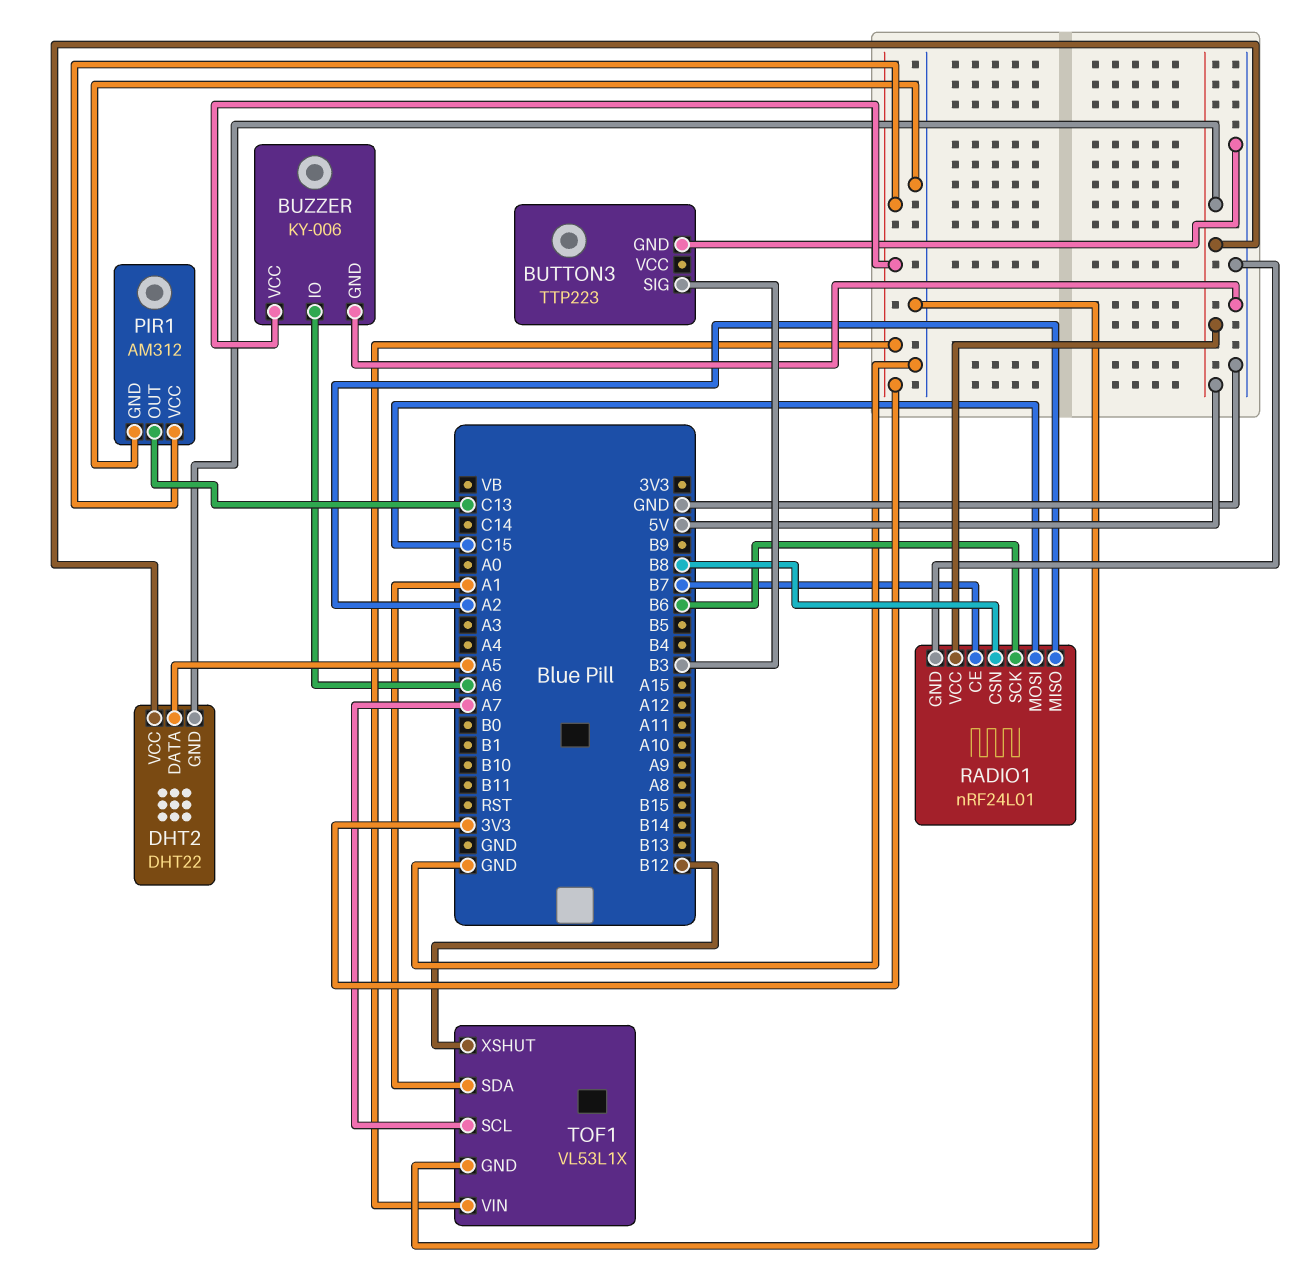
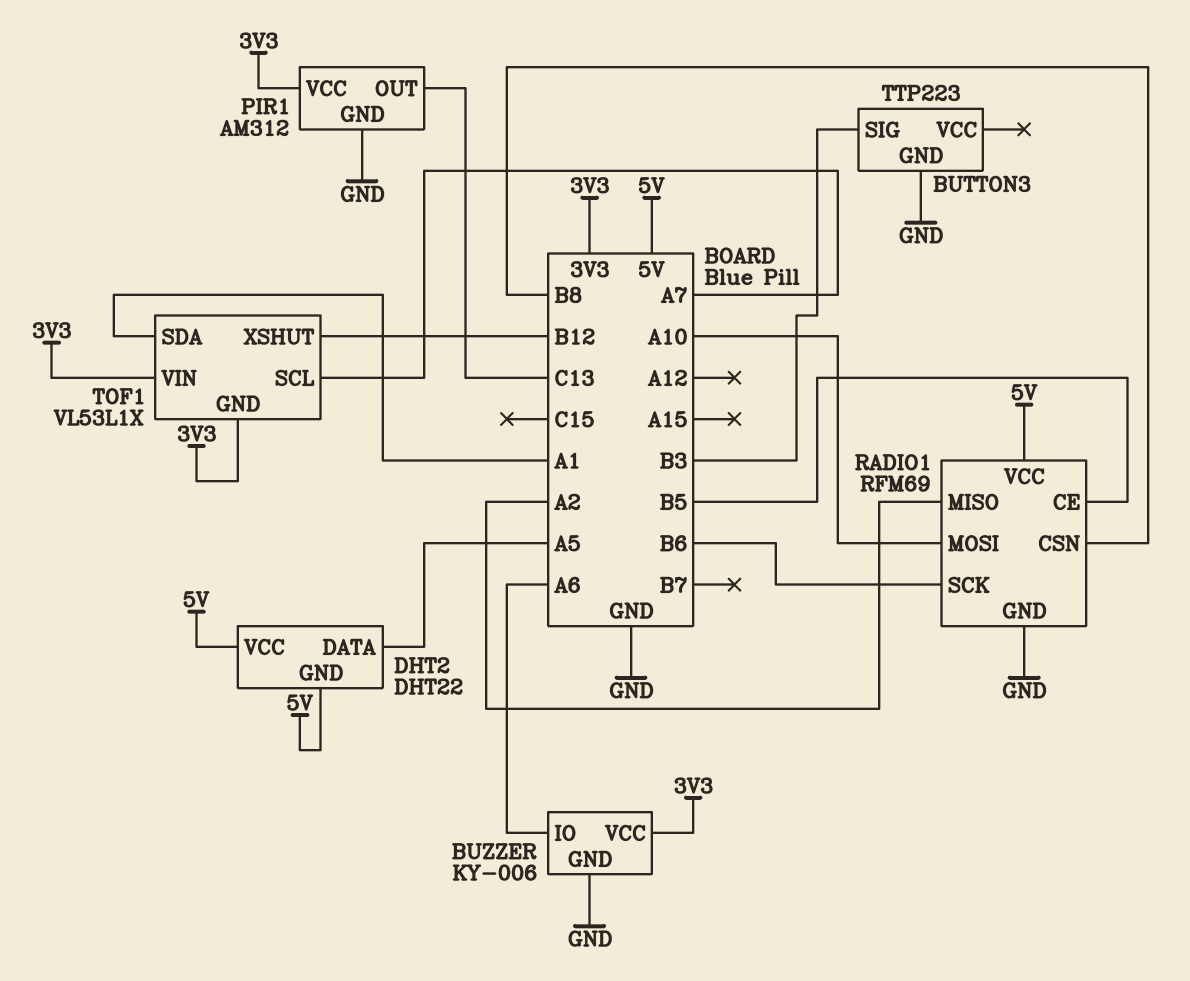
RADIO1: nRF24L01 -> RFM69
RADIO1 pin CE: B7 -> B5
RADIO1 pin MOSI: C15 -> A10
TOF1 pin GND: GND -> 3V3

